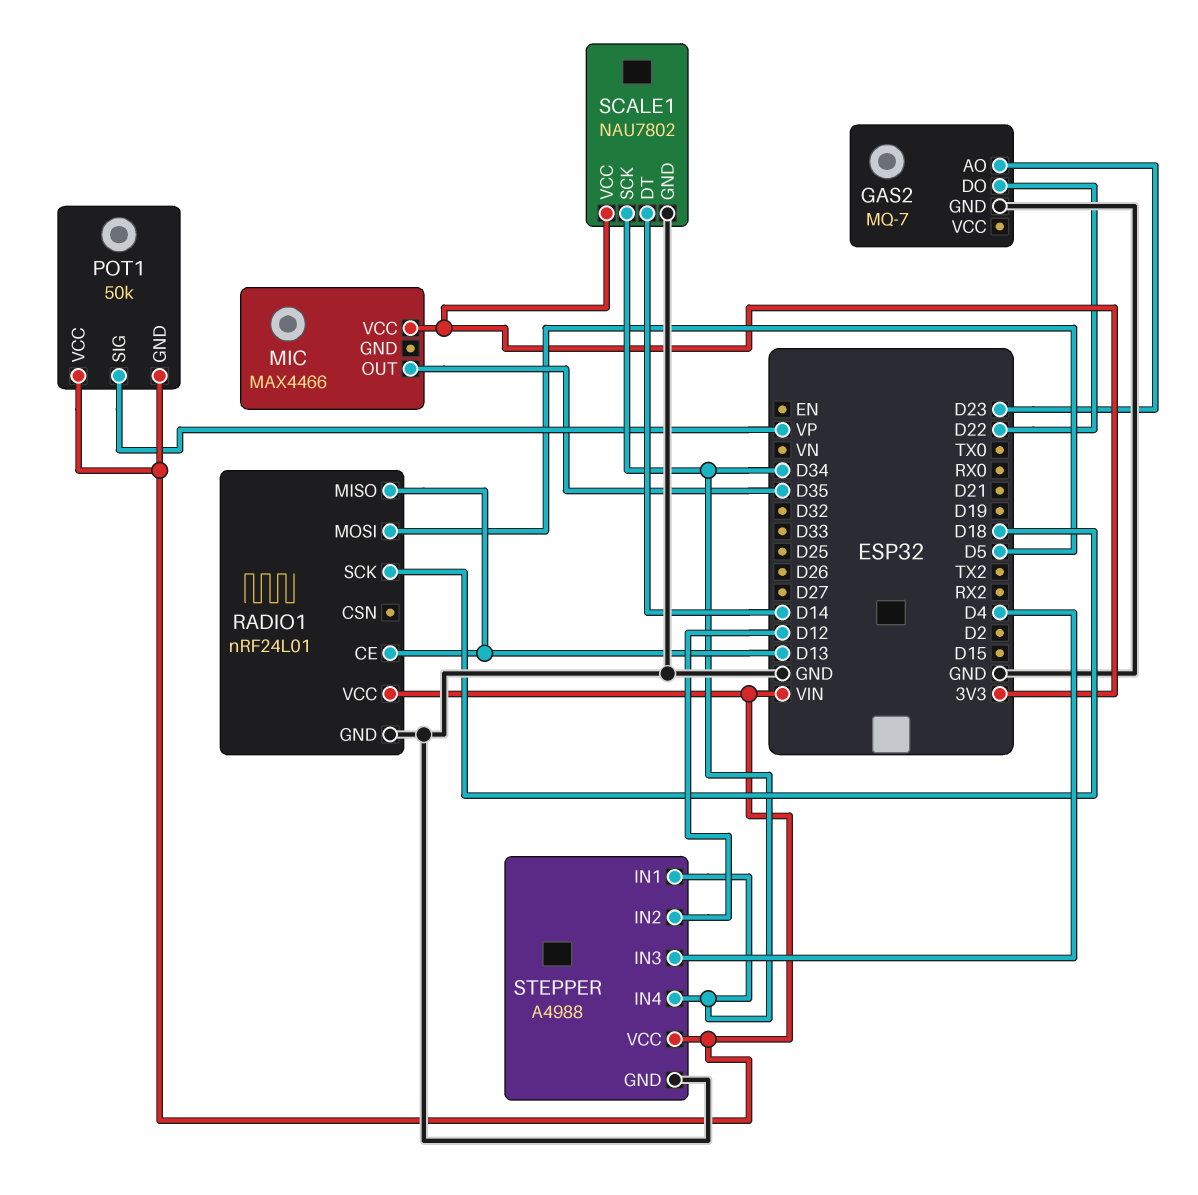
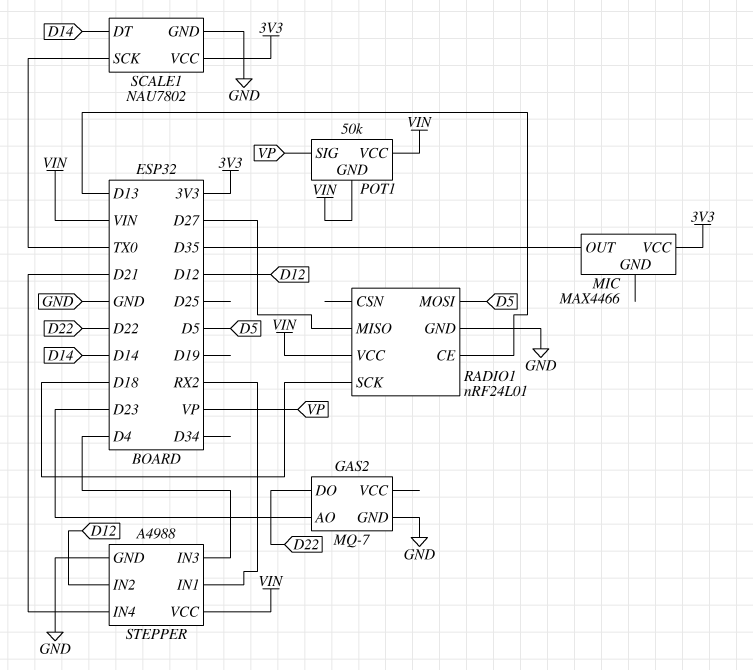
RADIO1 pin MISO: D13 -> D27
SCALE1 pin SCK: D34 -> TX0
STEPPER pin IN1: D34 -> RX2
STEPPER pin IN4: D34 -> D21

